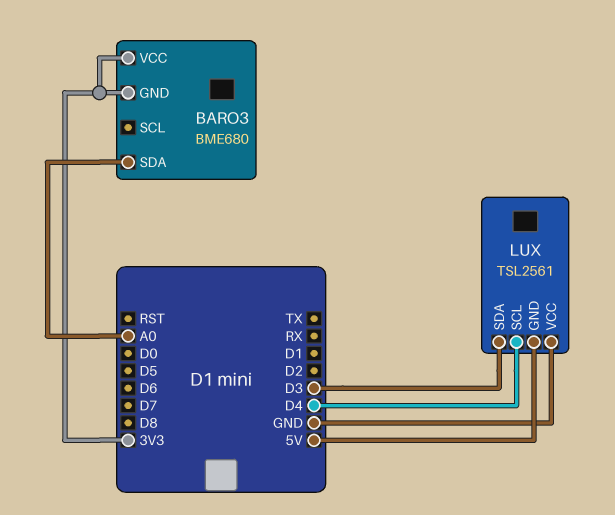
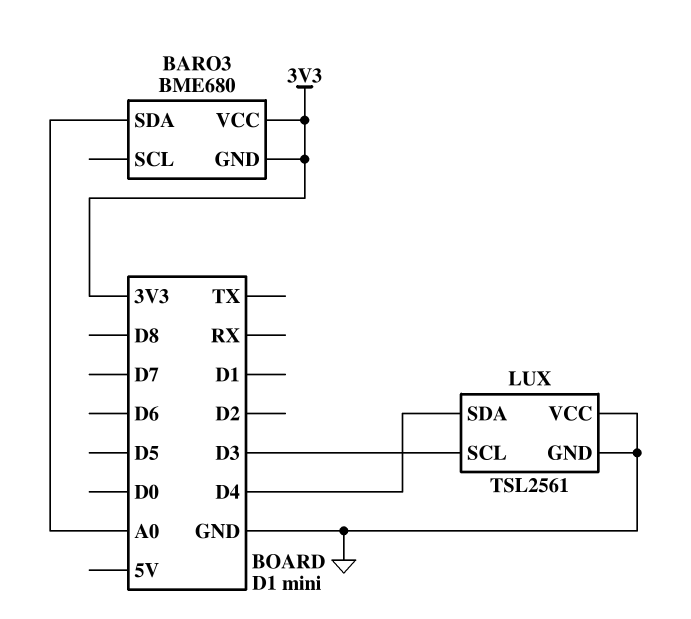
LUX pin GND: 5V -> GND
LUX pin SCL: D4 -> D3
LUX pin SDA: D3 -> D4

